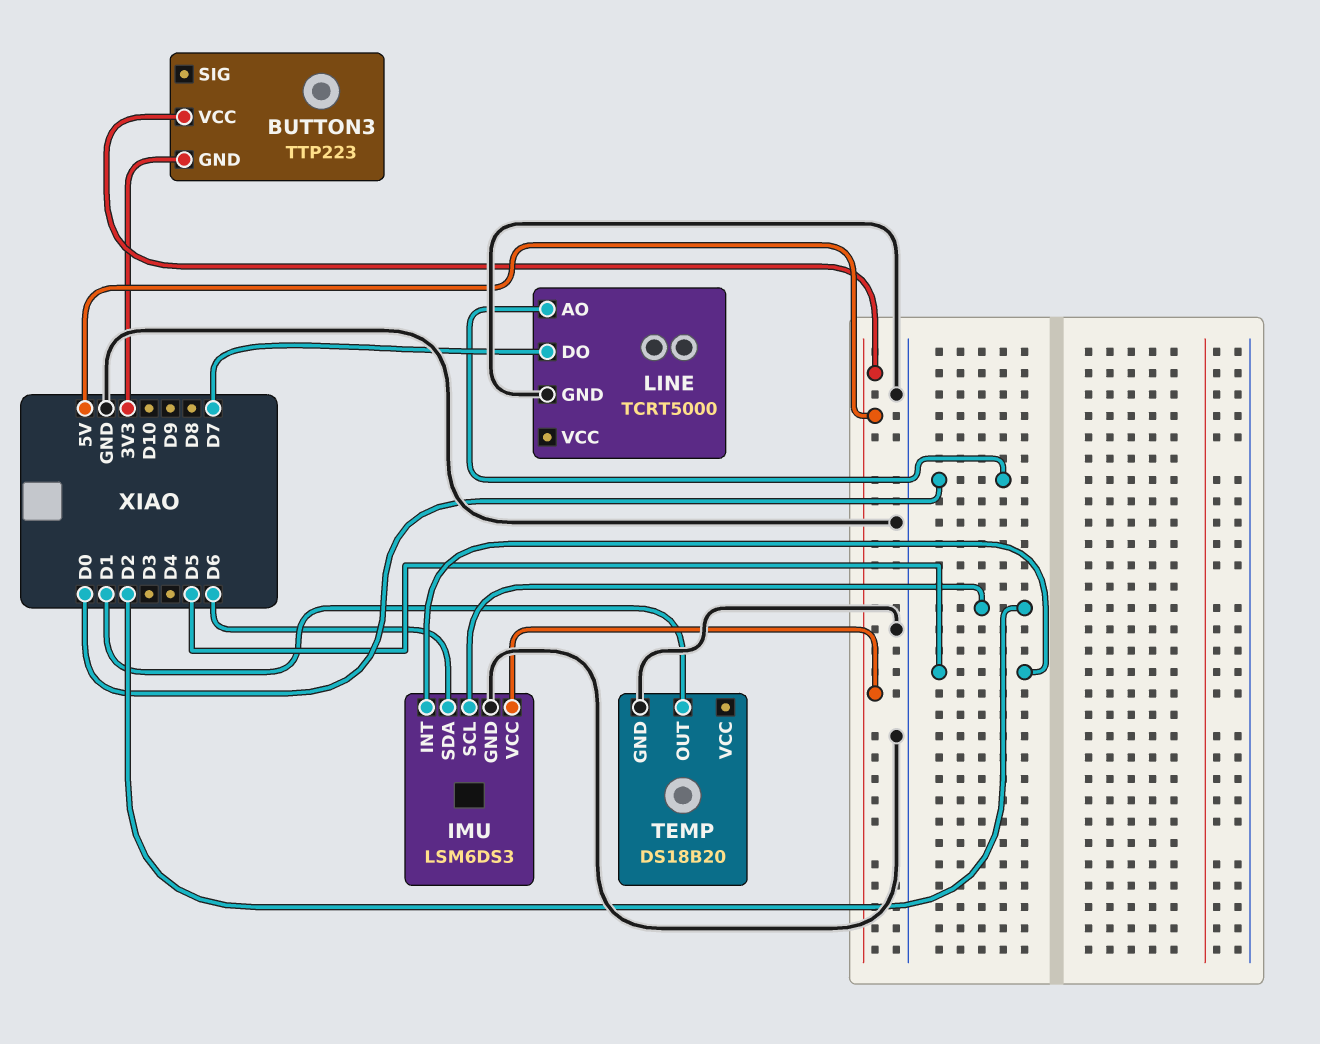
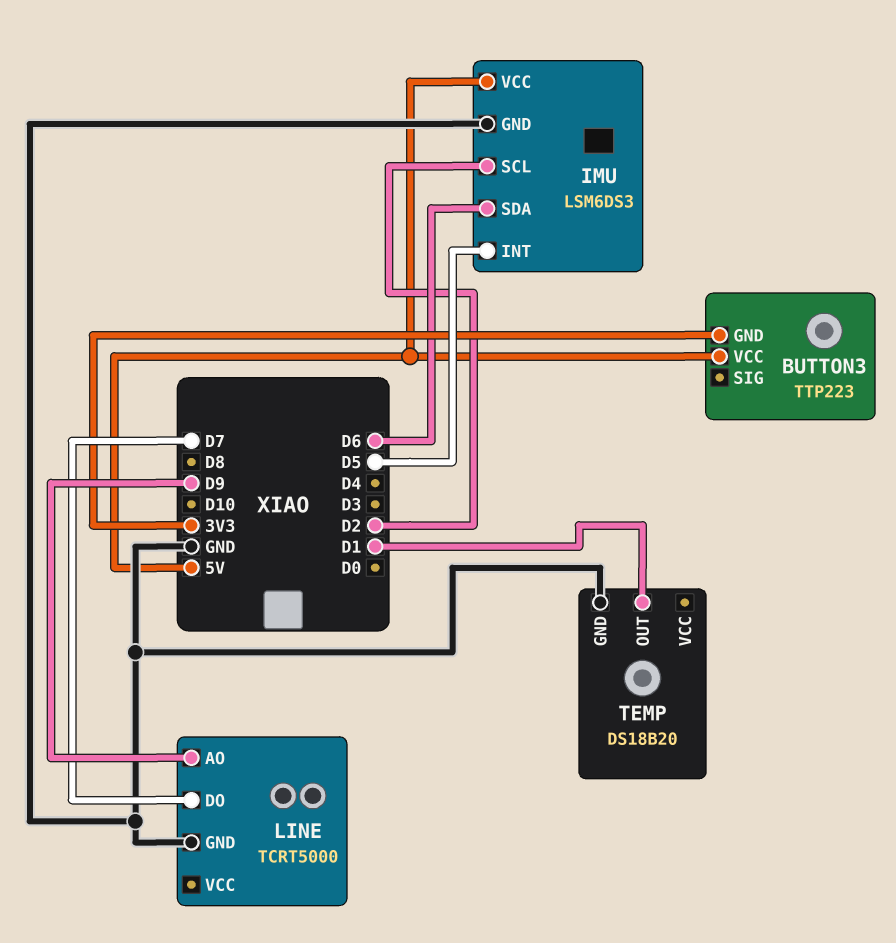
LINE pin AO: D0 -> D9

